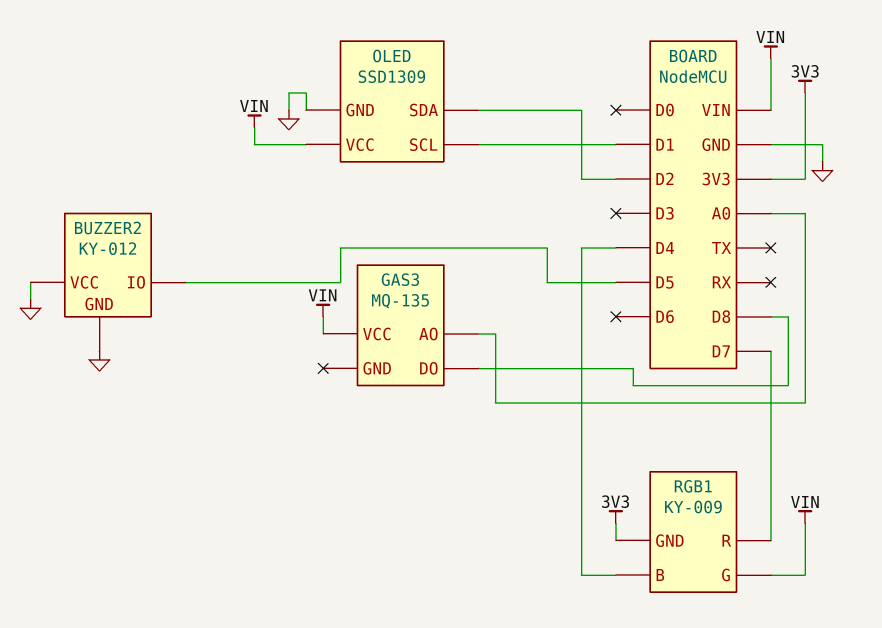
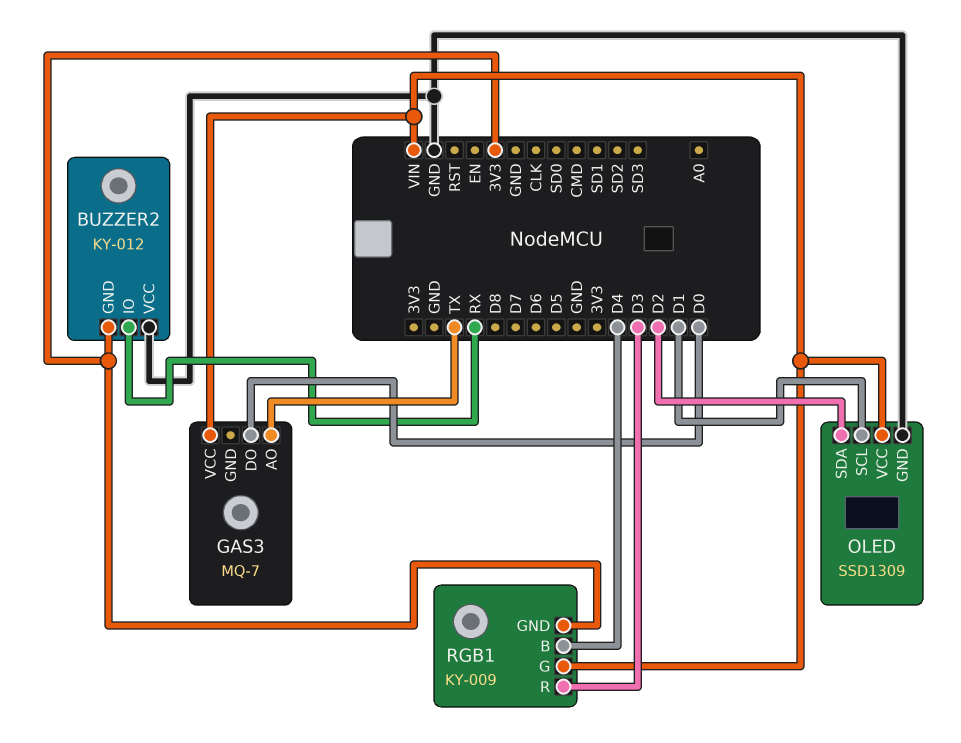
BUZZER2 pin GND: GND -> 3V3
BUZZER2 pin IO: D5 -> RX
GAS3: MQ-135 -> MQ-7
GAS3 pin AO: A0 -> TX
GAS3 pin DO: D8 -> D0
RGB1 pin R: D7 -> D3

